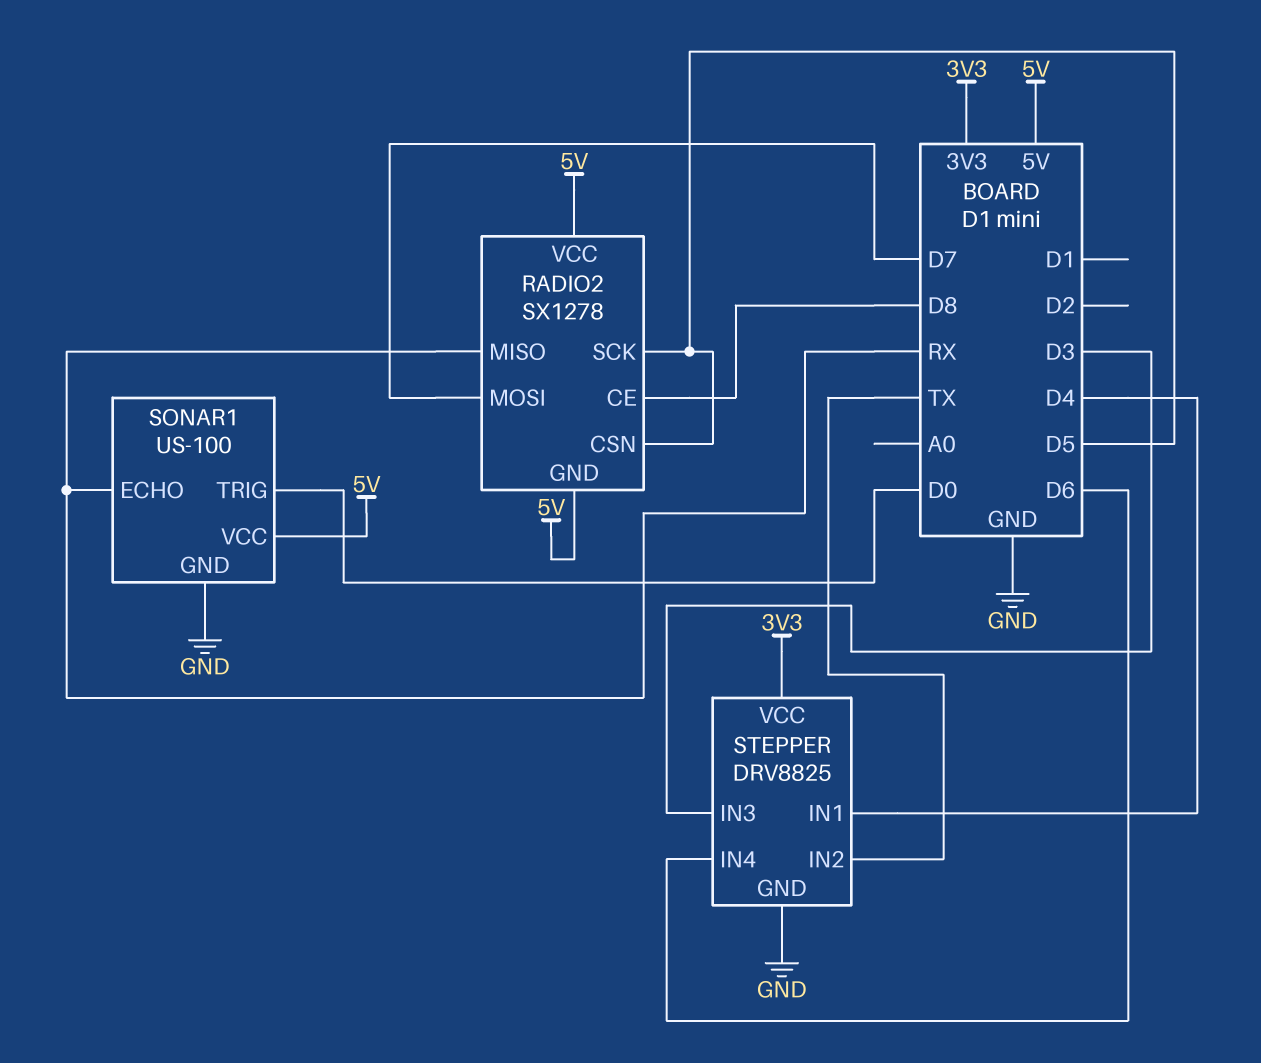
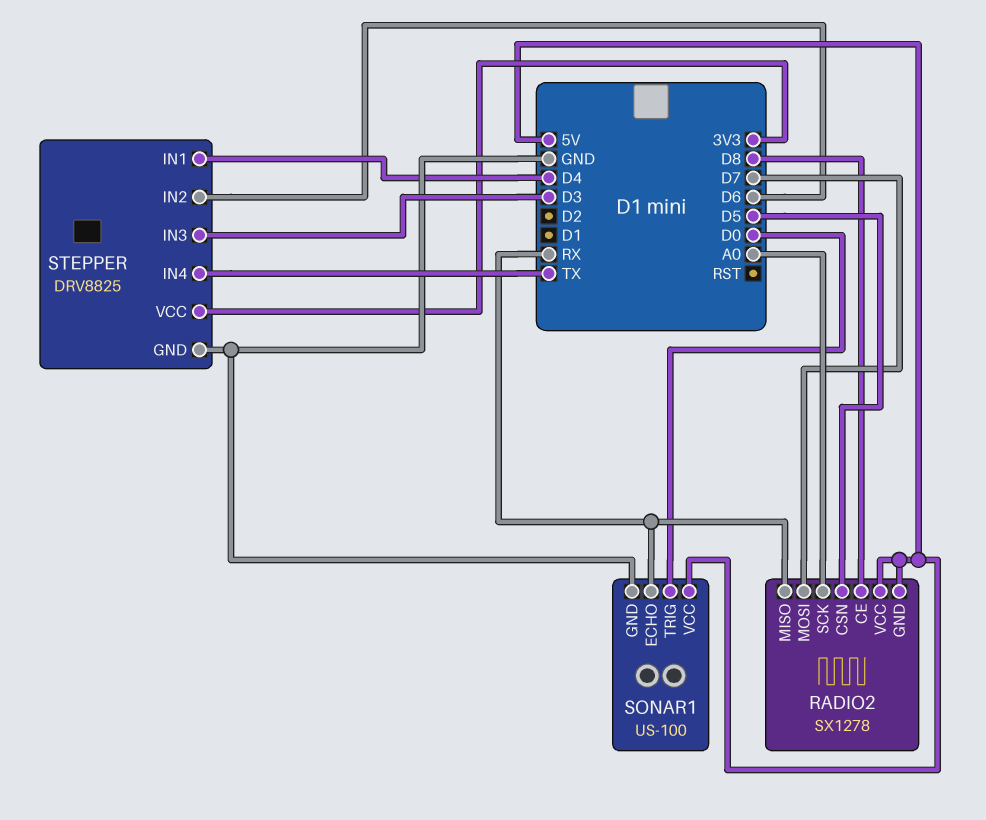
RADIO2 pin SCK: D5 -> A0
STEPPER pin IN2: TX -> D6
STEPPER pin IN4: D6 -> TX

